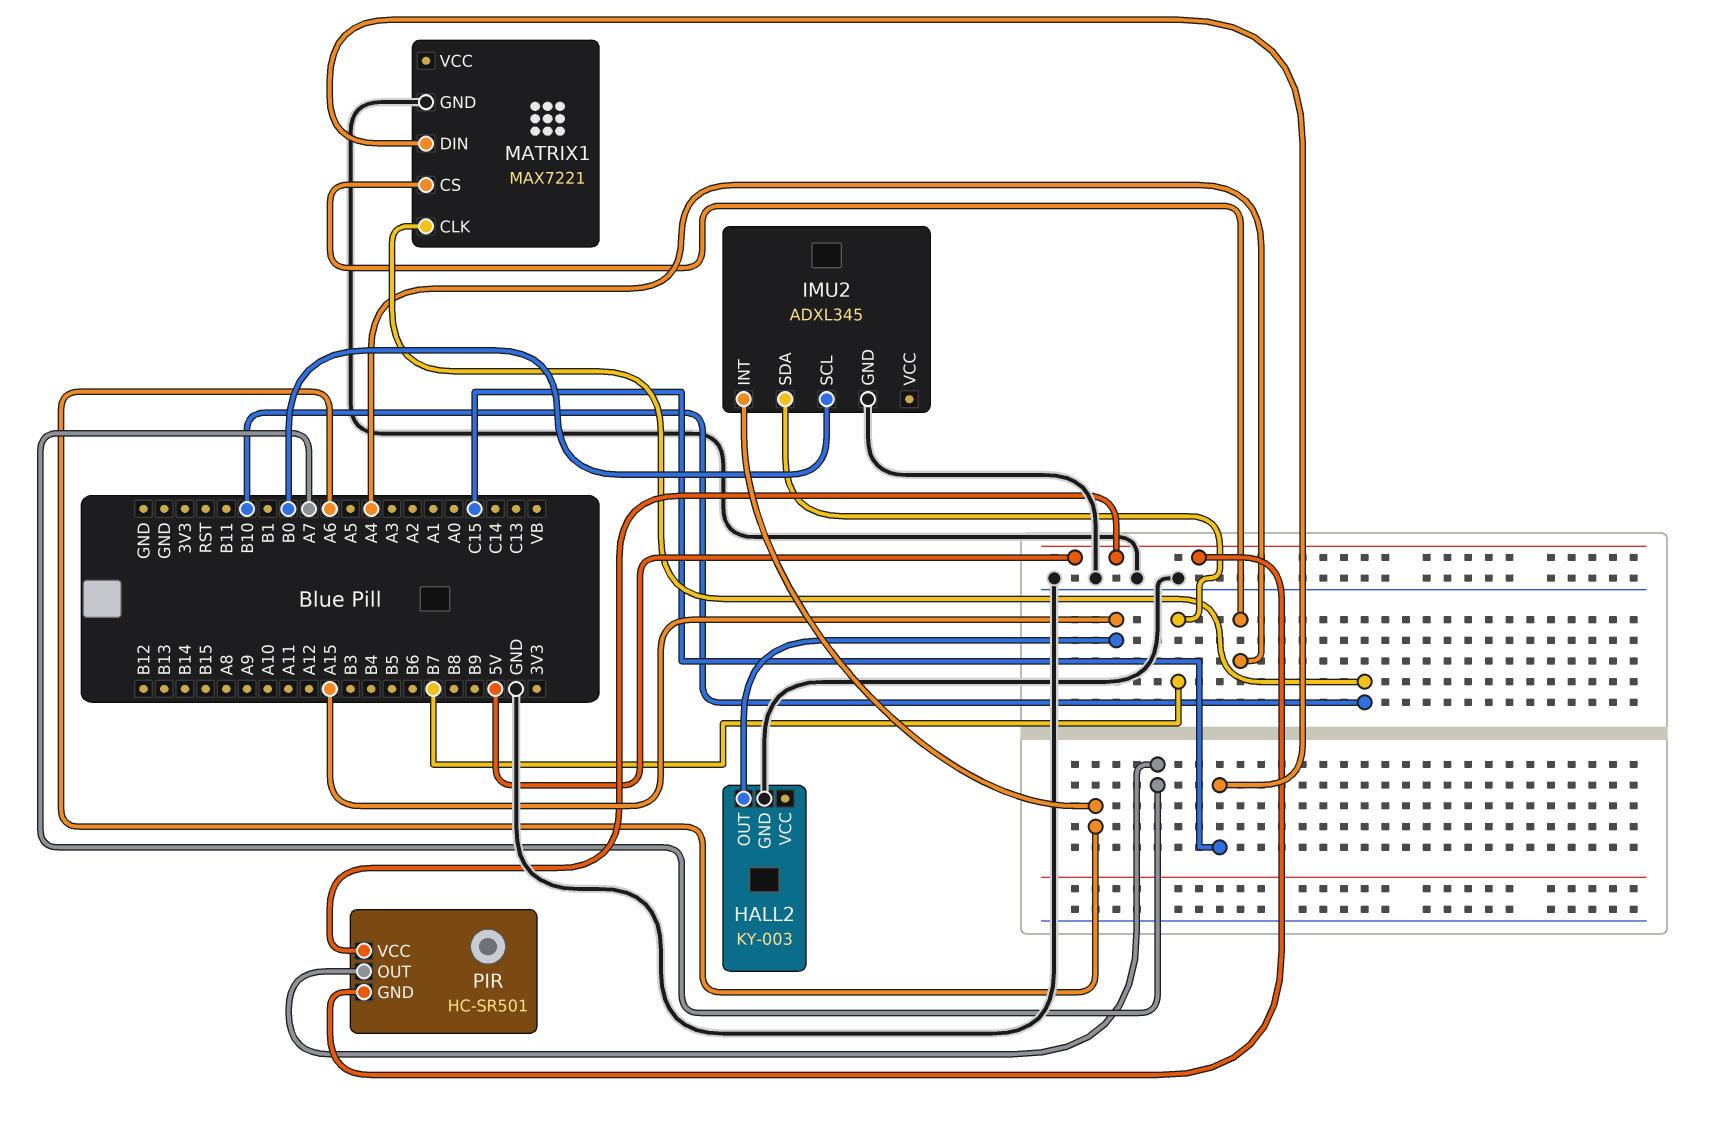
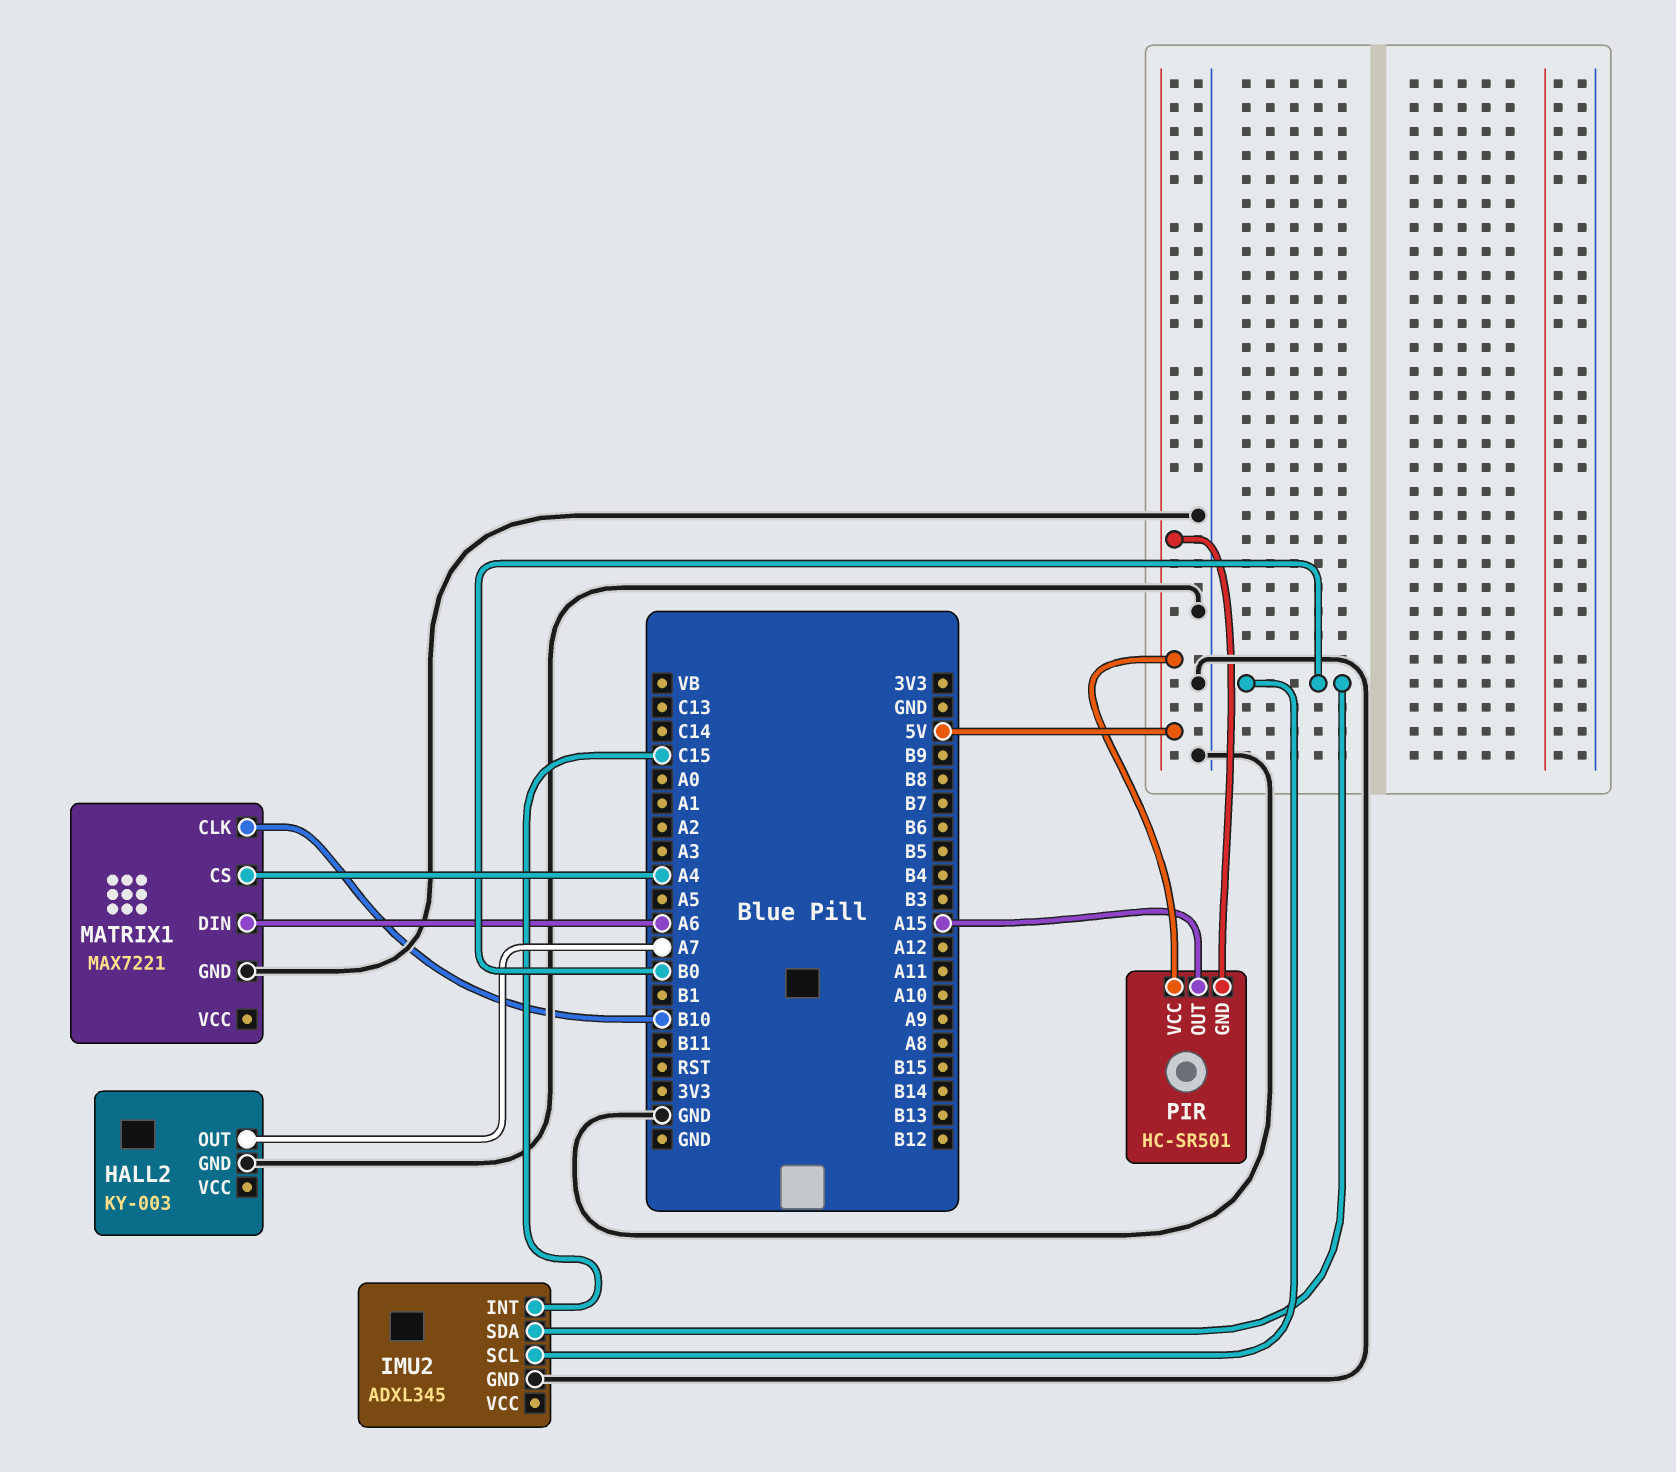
HALL2 pin OUT: A15 -> A7
IMU2 pin INT: A6 -> C15
IMU2 pin SDA: B7 -> B0
MATRIX1 pin DIN: C15 -> A6
PIR pin OUT: A7 -> A15

